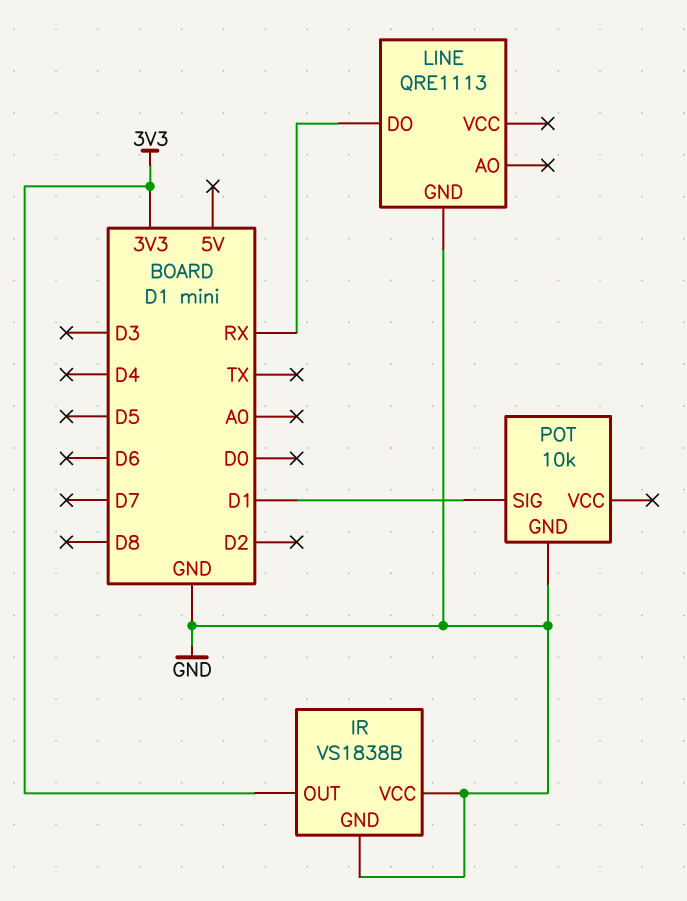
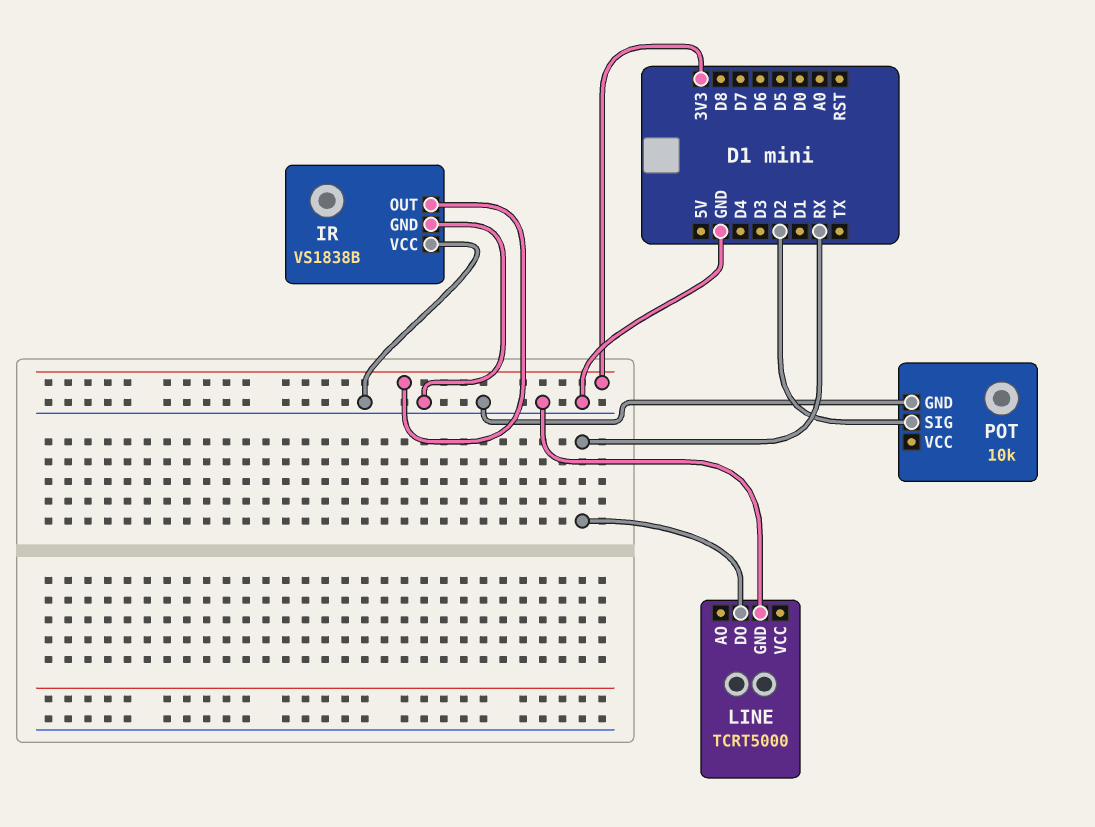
LINE: QRE1113 -> TCRT5000
POT pin SIG: D1 -> D2

